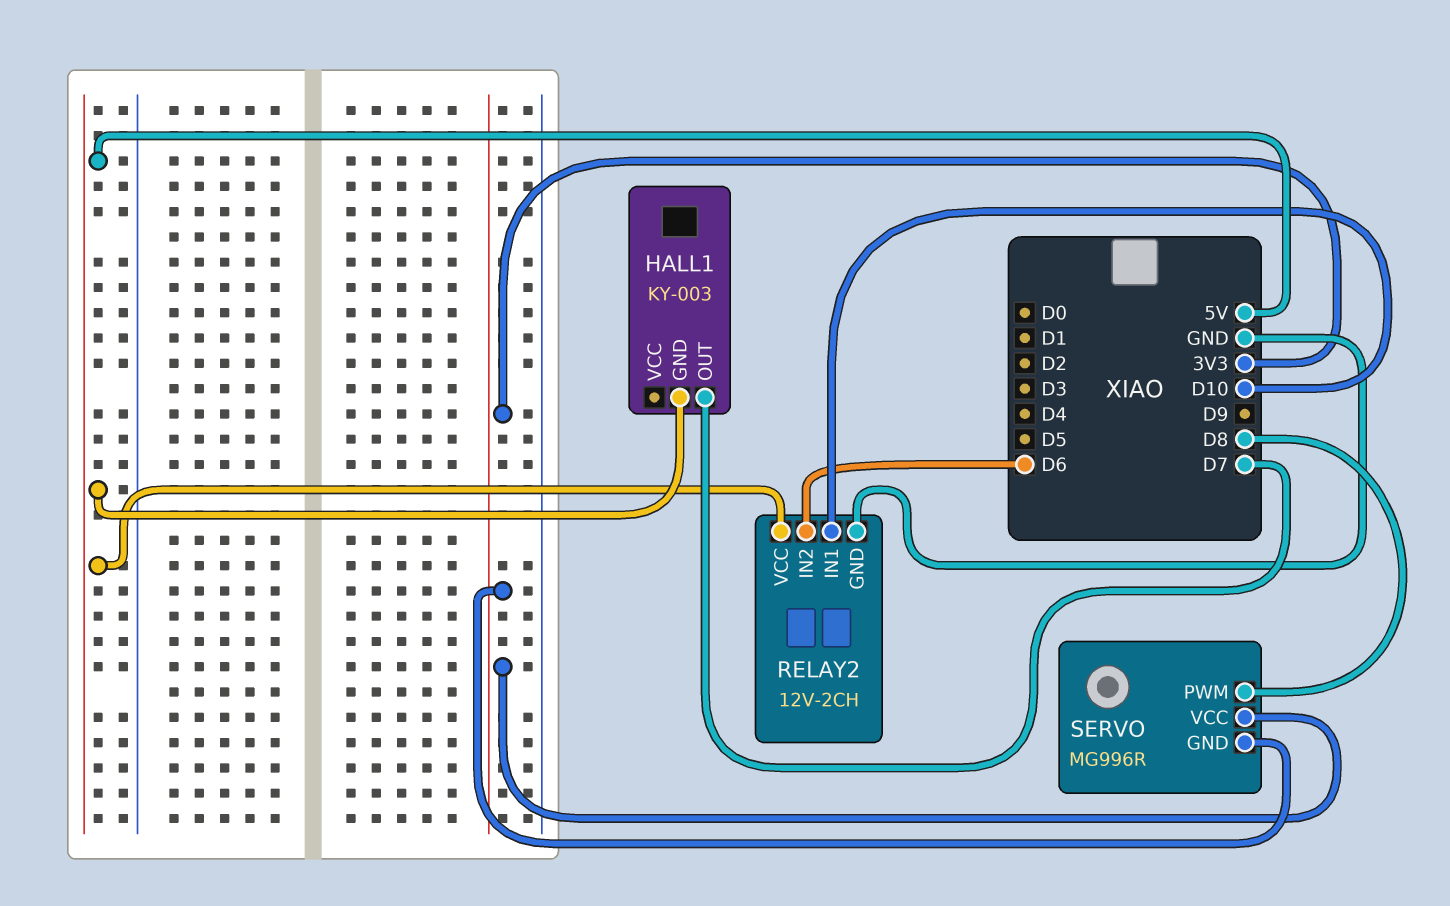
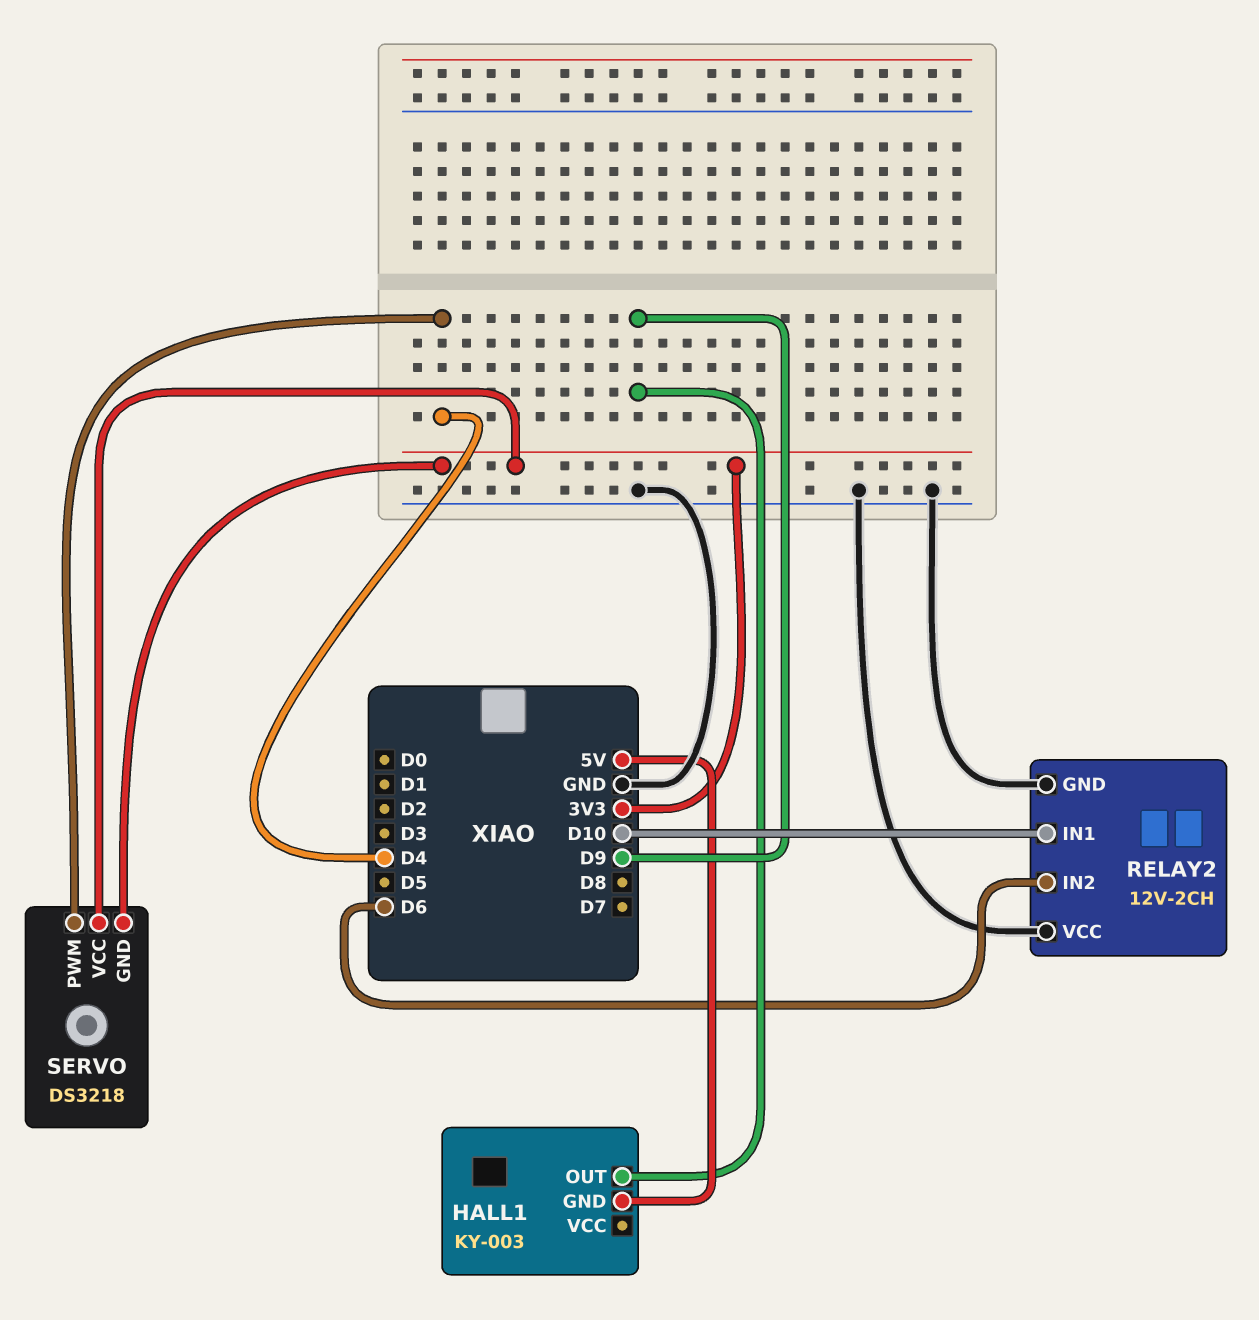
HALL1 pin OUT: D7 -> D9
RELAY2 pin VCC: 5V -> GND
SERVO: MG996R -> DS3218
SERVO pin PWM: D8 -> D4

